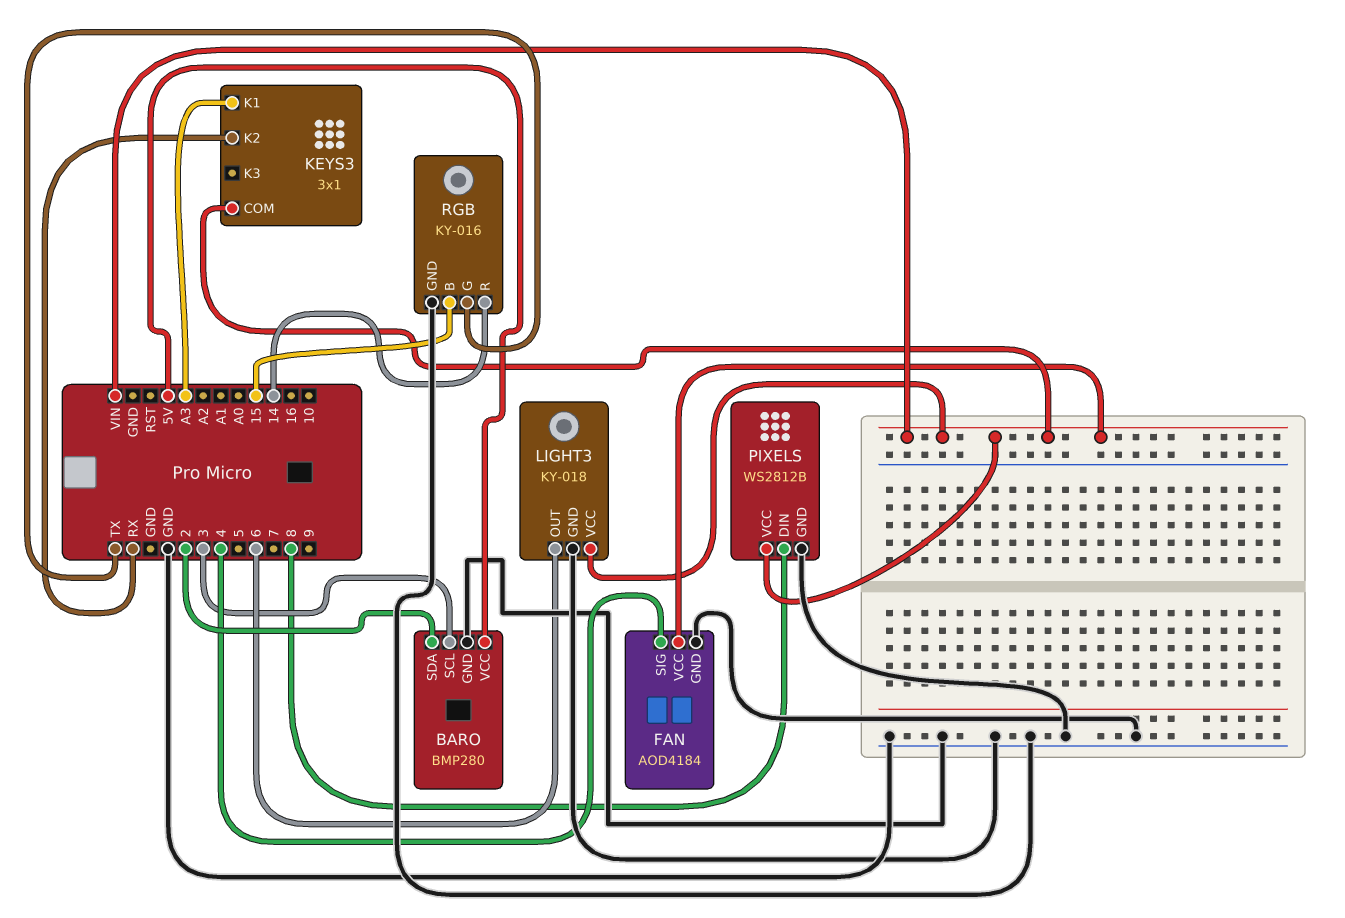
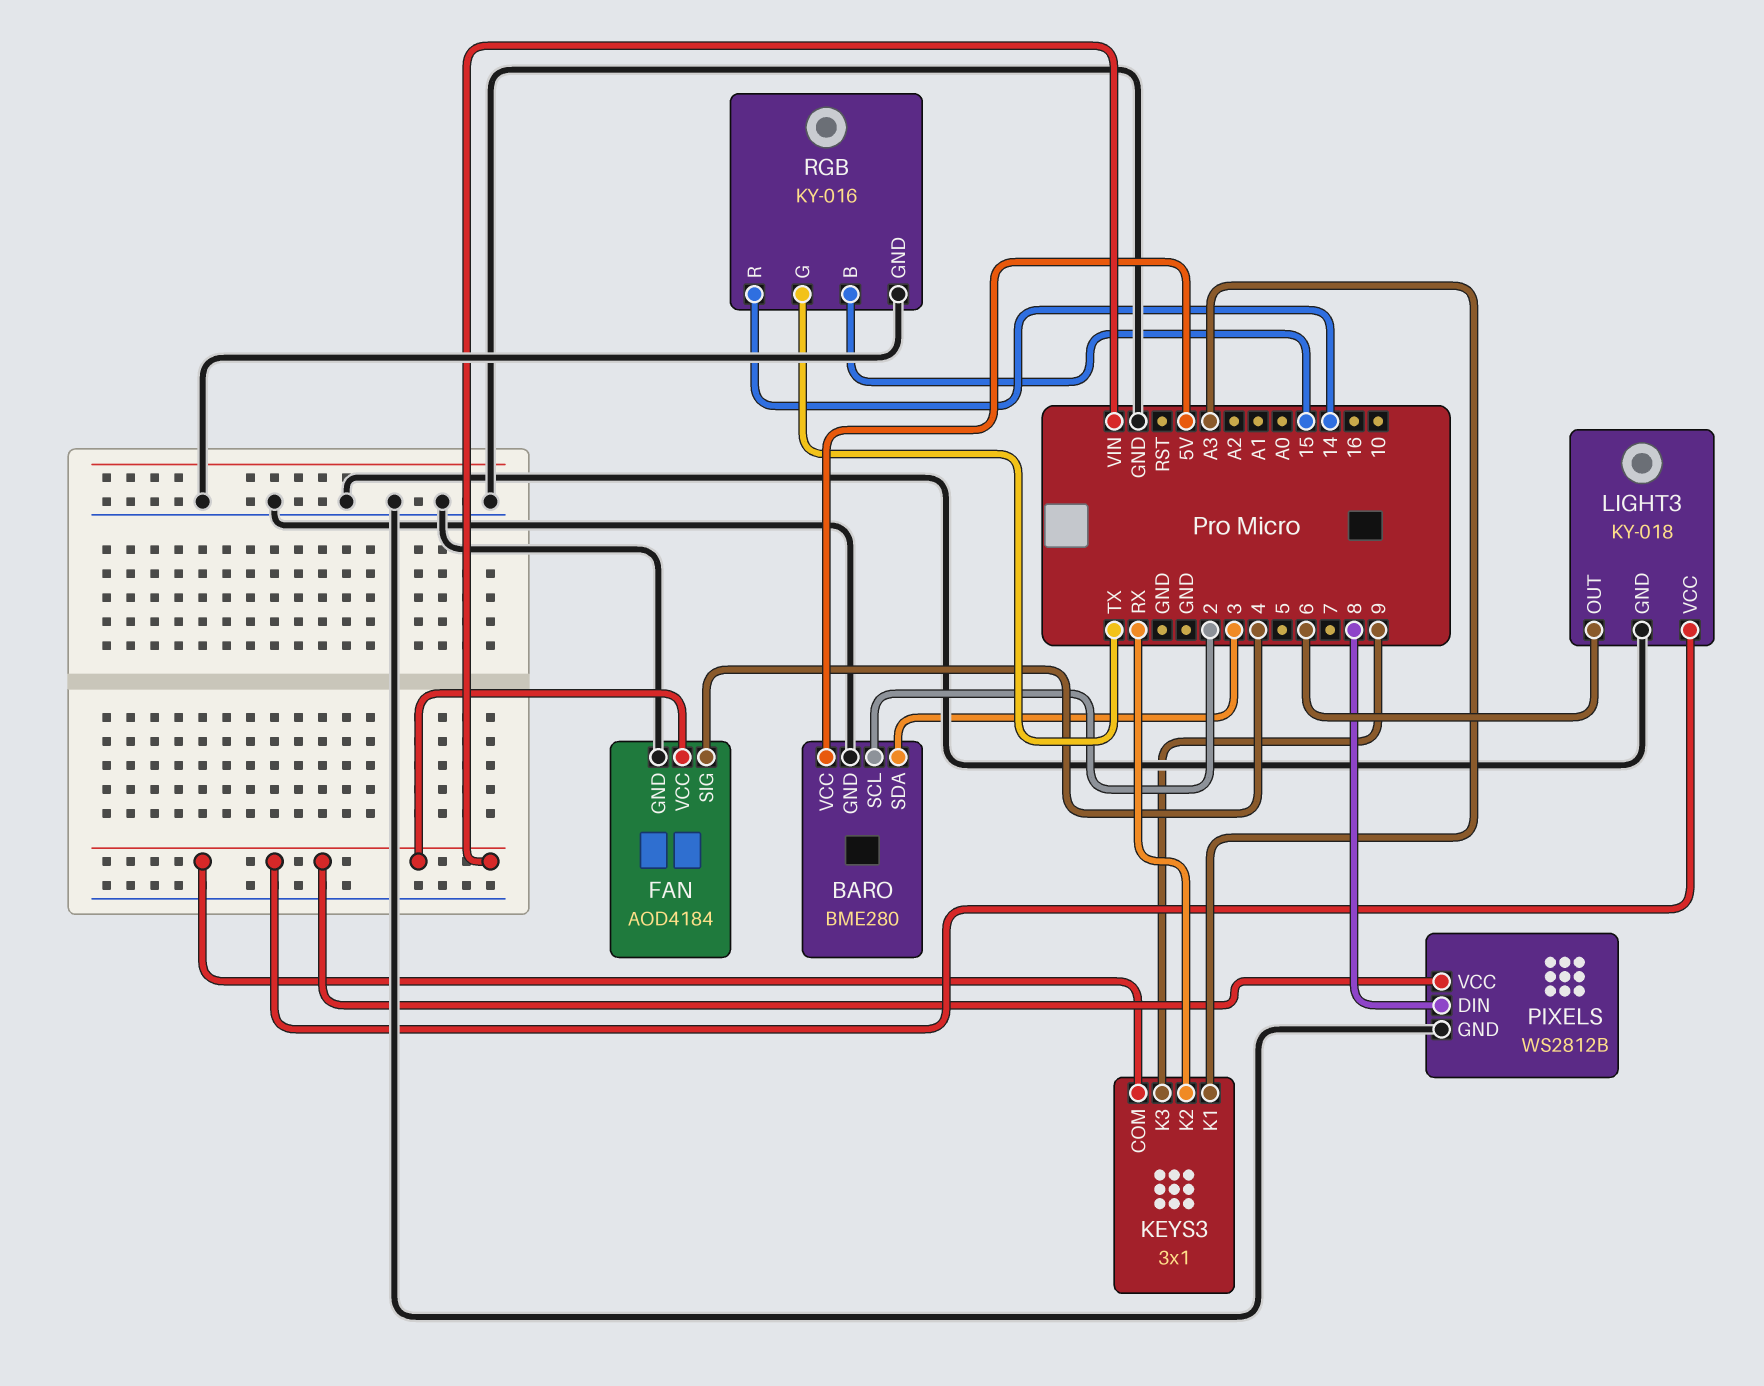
BARO: BMP280 -> BME280
BARO pin SCL: 3 -> 2
BARO pin SDA: 2 -> 3
KEYS3 pin K3: none -> 9

